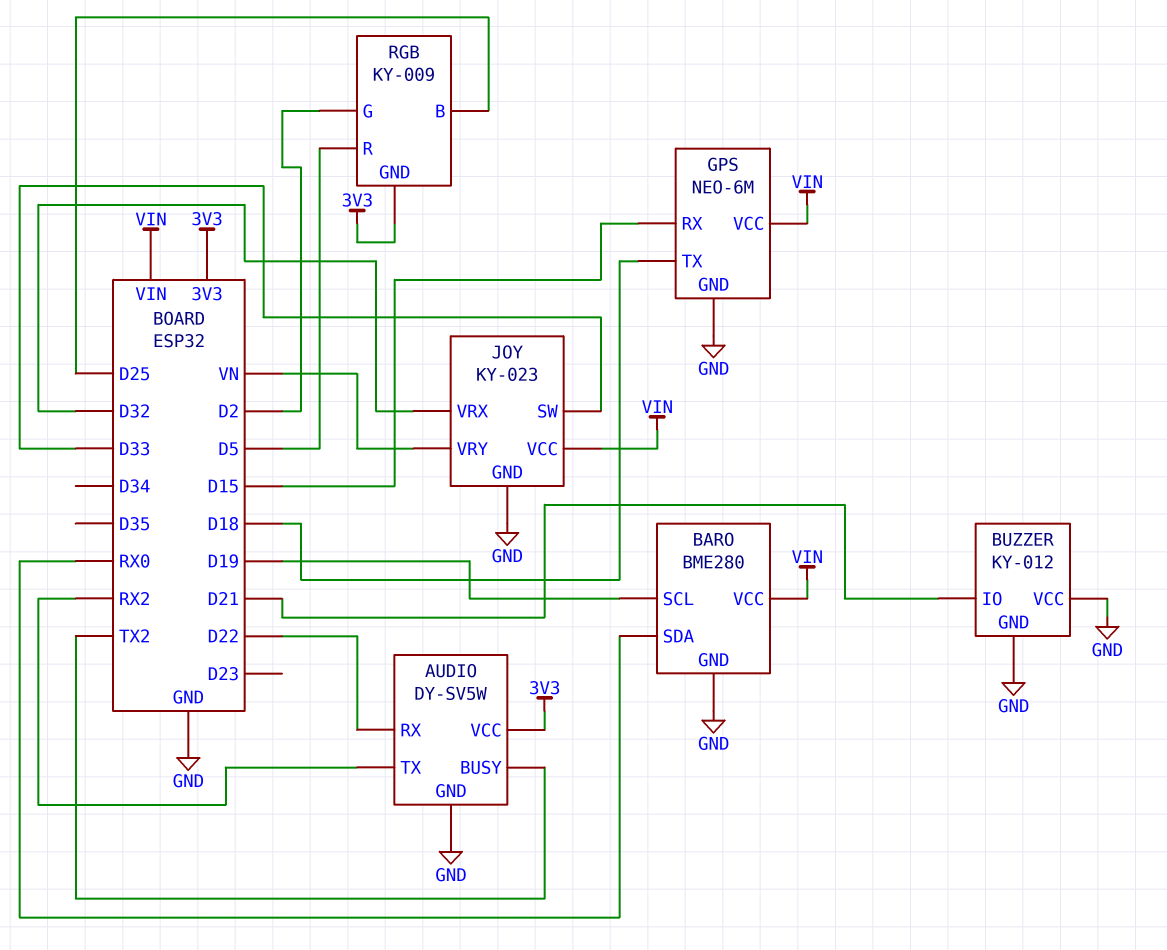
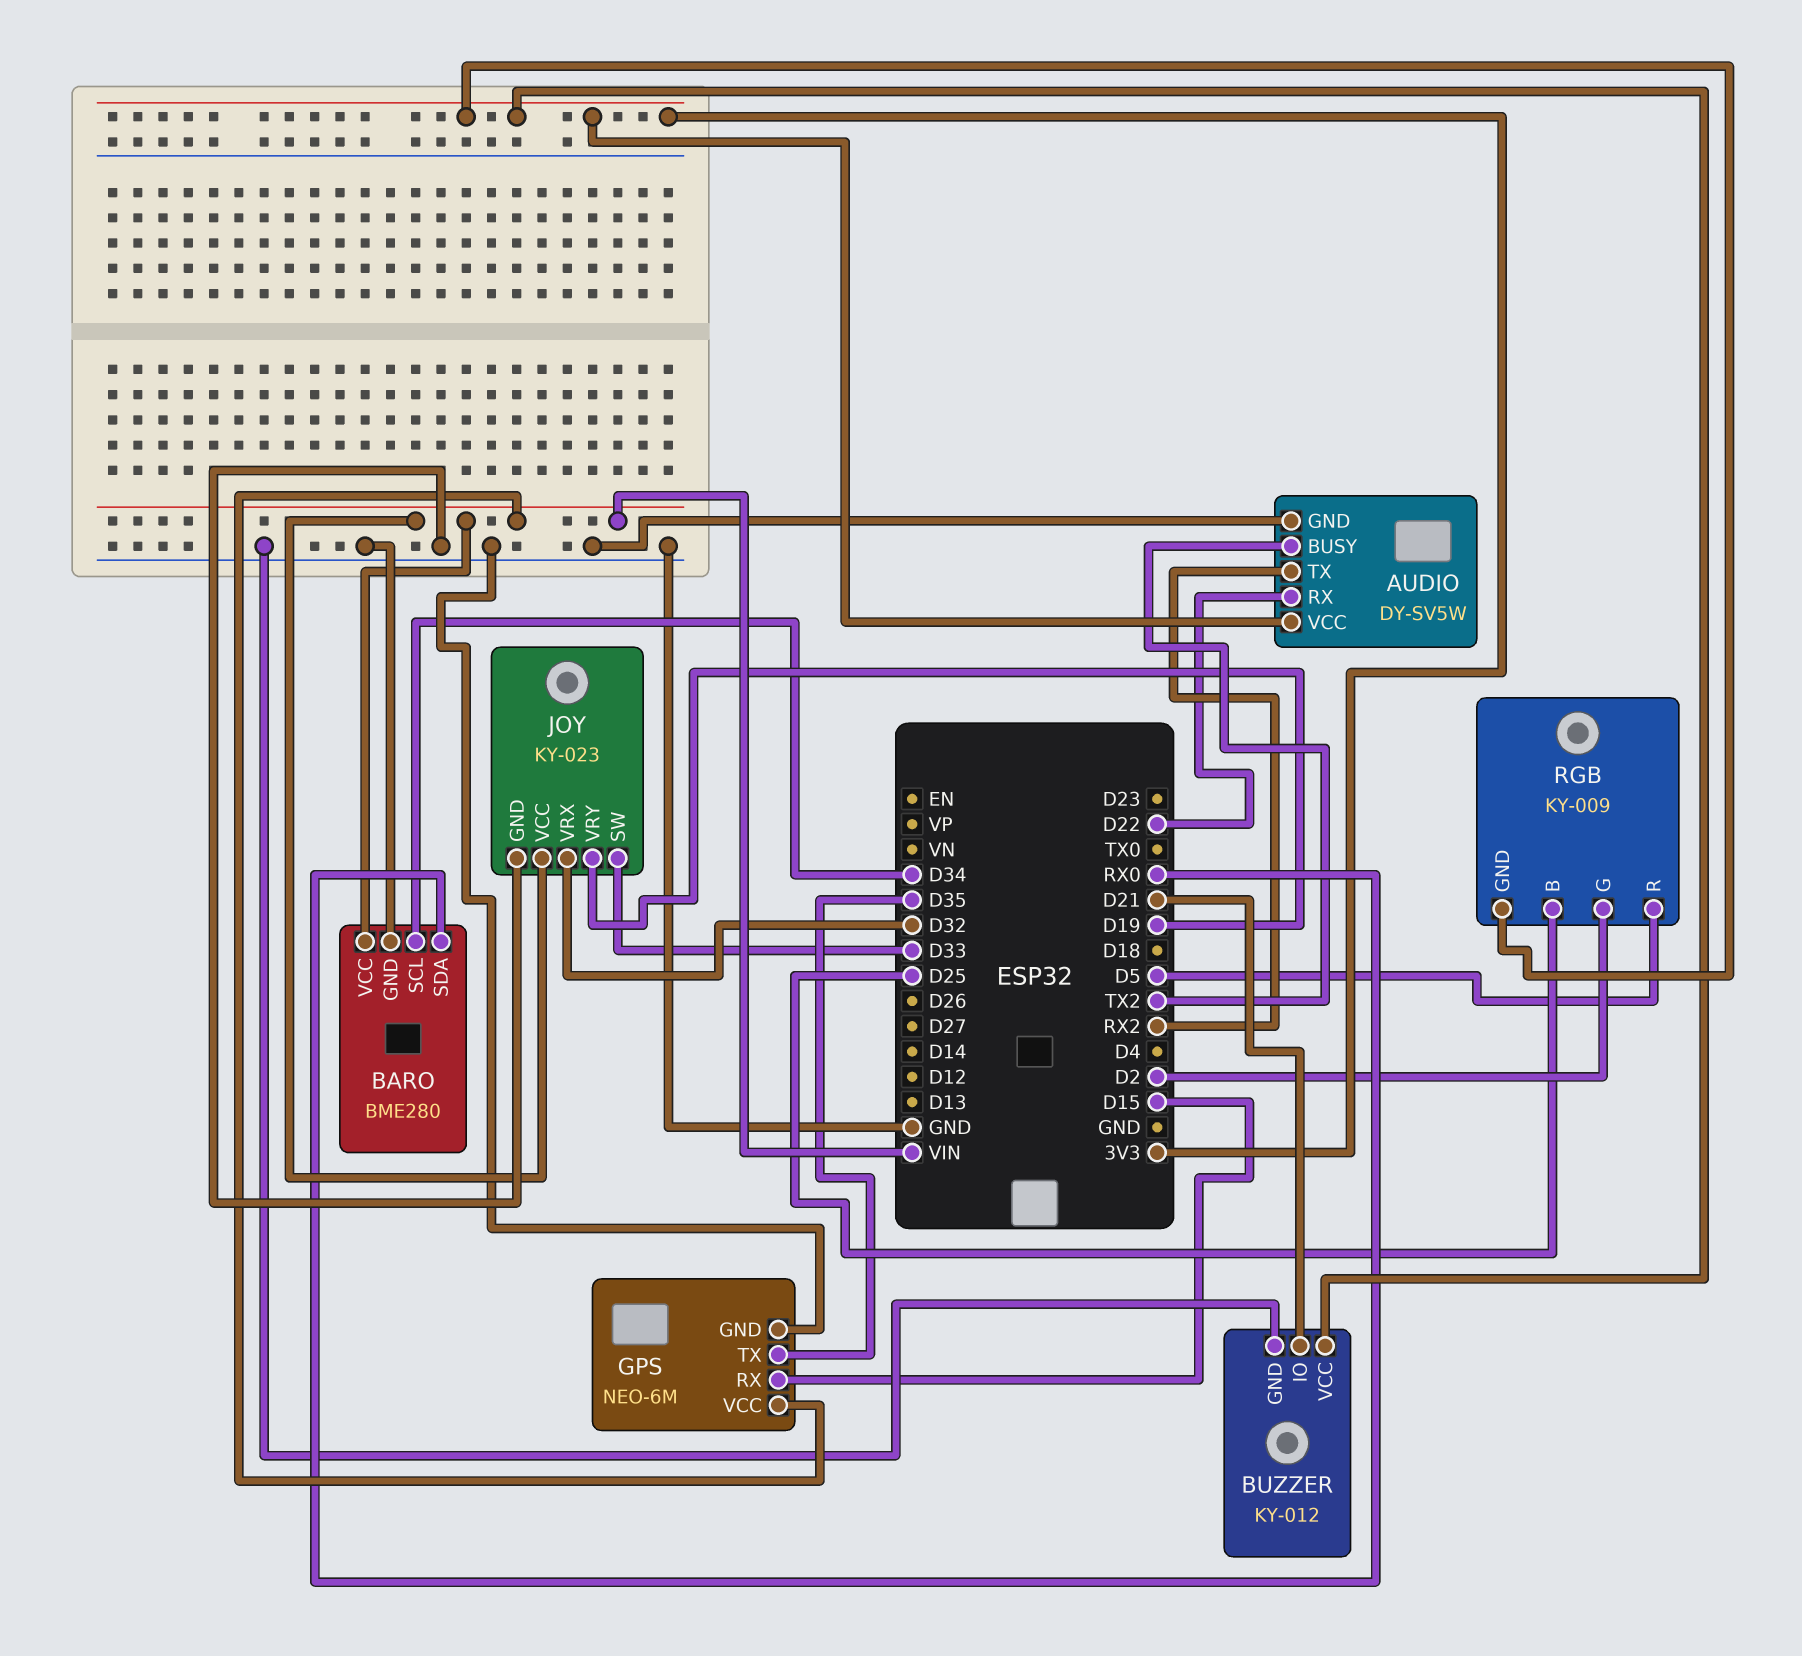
BARO pin SCL: D19 -> D34
BUZZER pin VCC: GND -> 3V3
GPS pin TX: D18 -> D35
JOY pin VRY: VN -> D19

